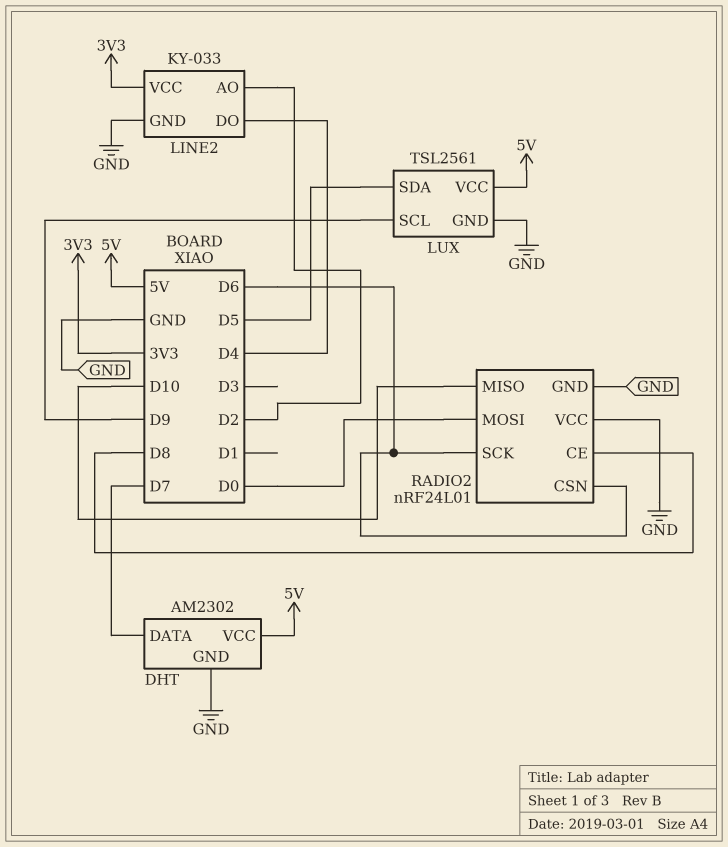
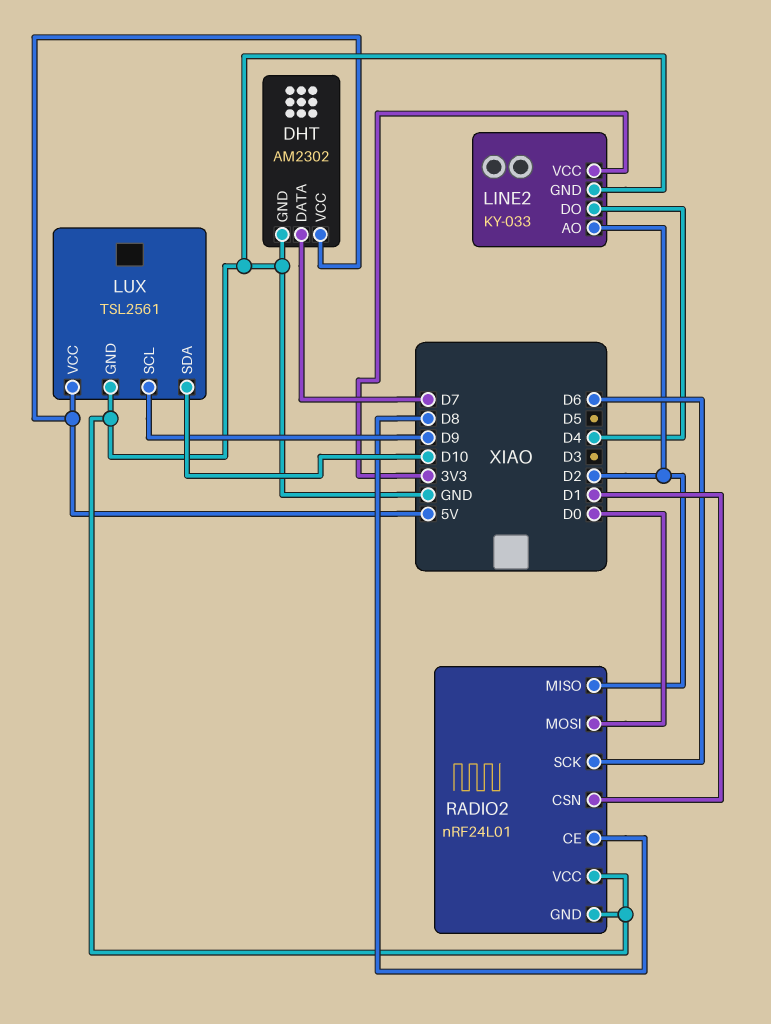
LUX pin SDA: D5 -> D10
RADIO2 pin CSN: D6 -> D1
RADIO2 pin MISO: D10 -> D2

